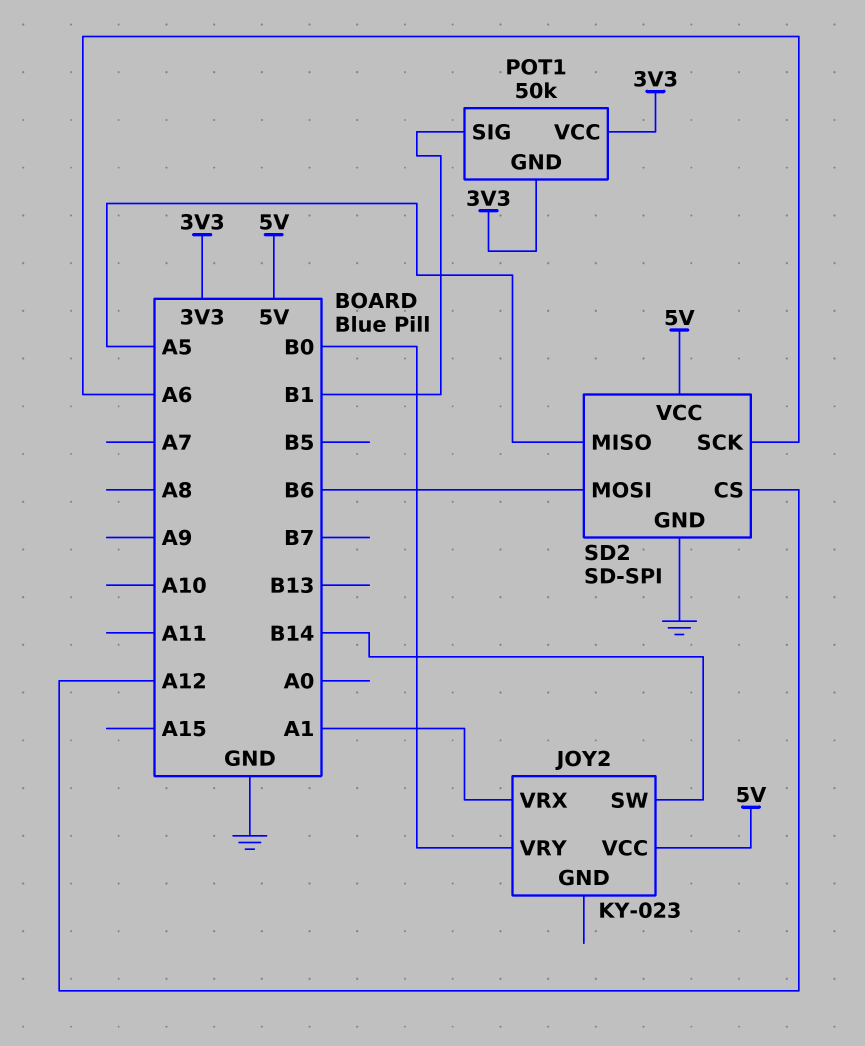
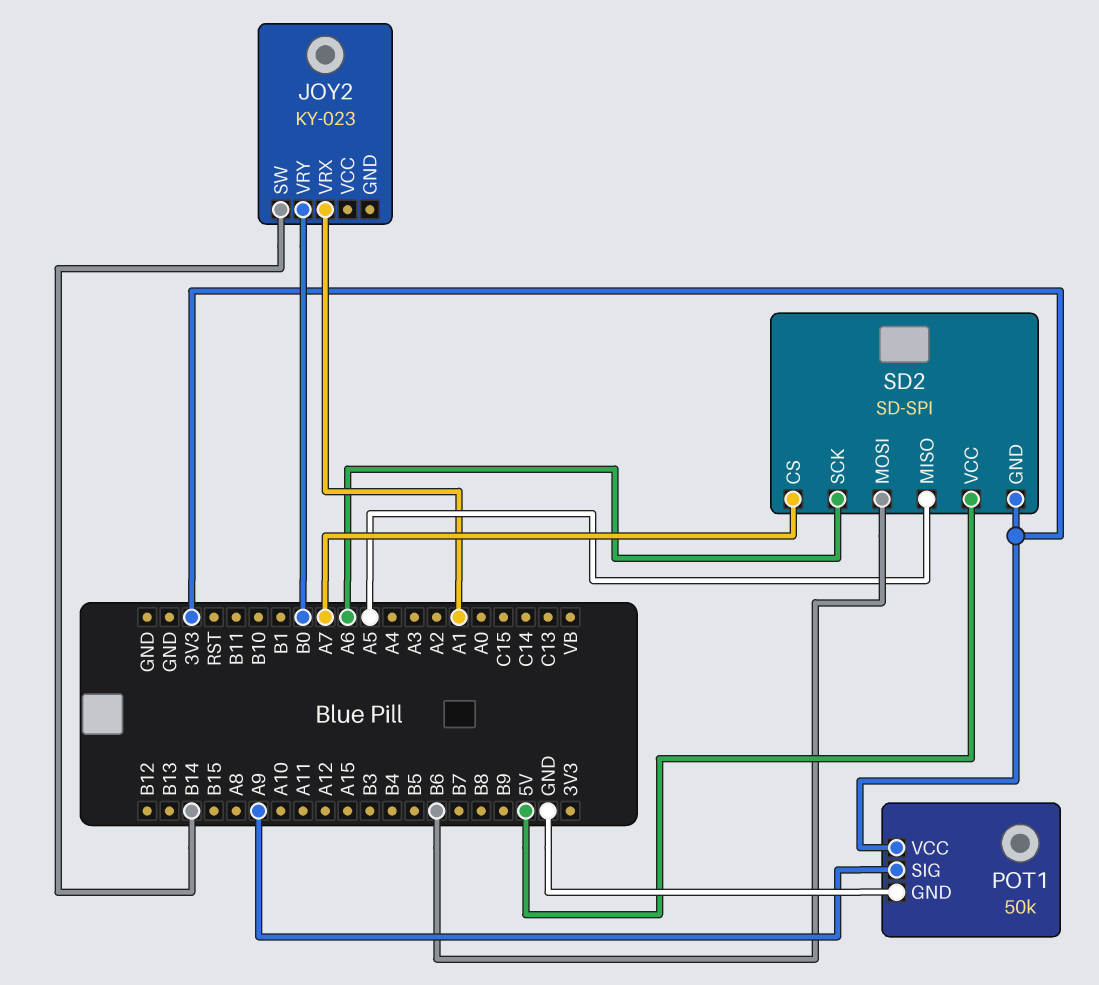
JOY2 pin VCC: 5V -> none
POT1 pin GND: 3V3 -> GND
POT1 pin SIG: B1 -> A9
SD2 pin CS: A12 -> A7
SD2 pin GND: GND -> 3V3

